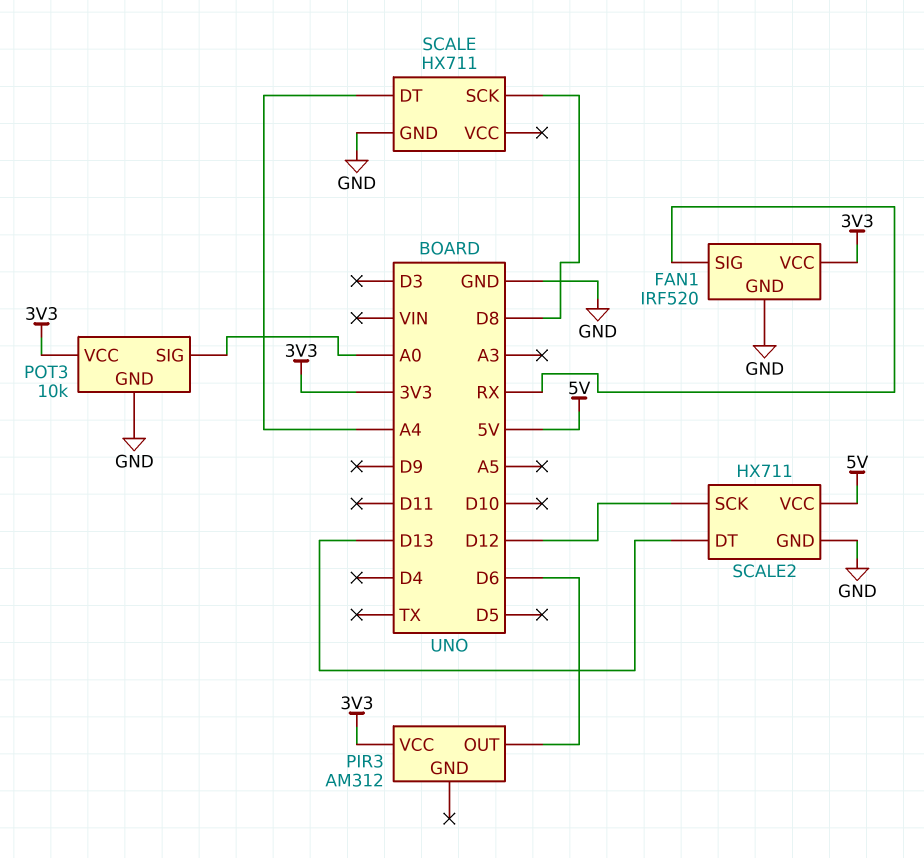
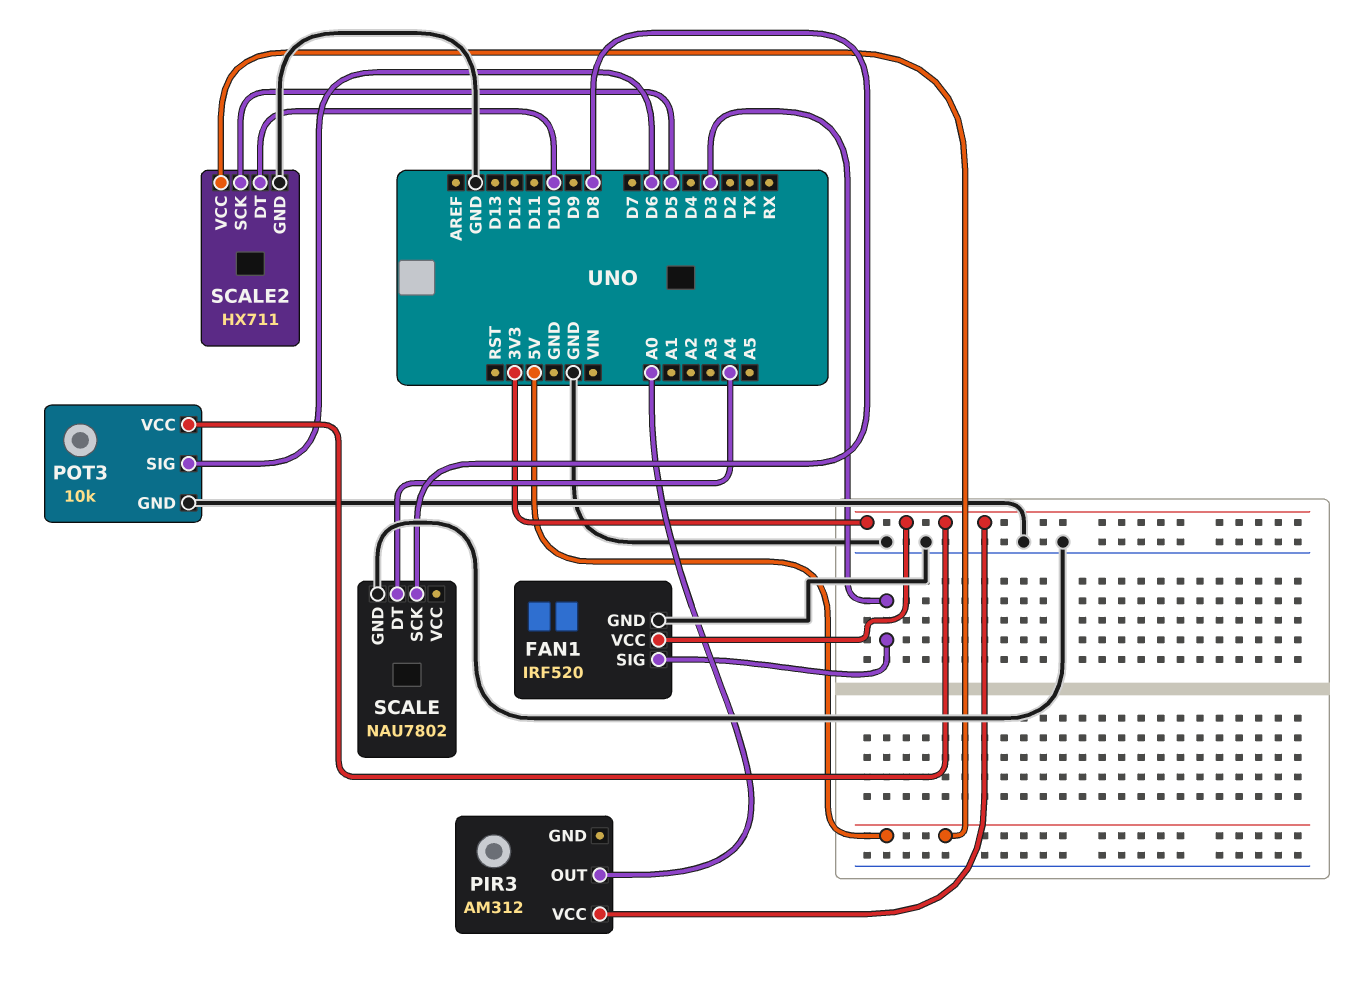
FAN1 pin SIG: RX -> D3
PIR3 pin OUT: D6 -> A0
POT3 pin SIG: A0 -> D6
SCALE: HX711 -> NAU7802
SCALE2 pin DT: D13 -> D10
SCALE2 pin SCK: D12 -> D5

